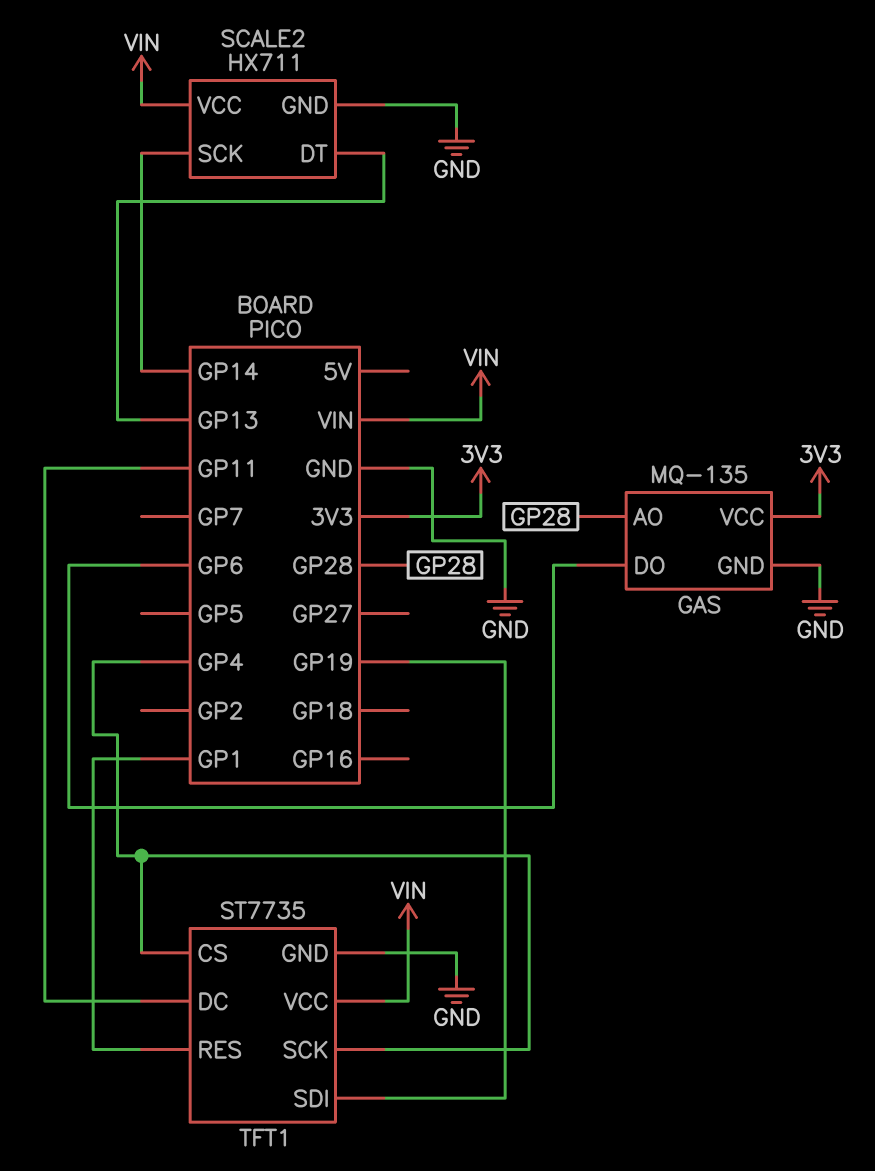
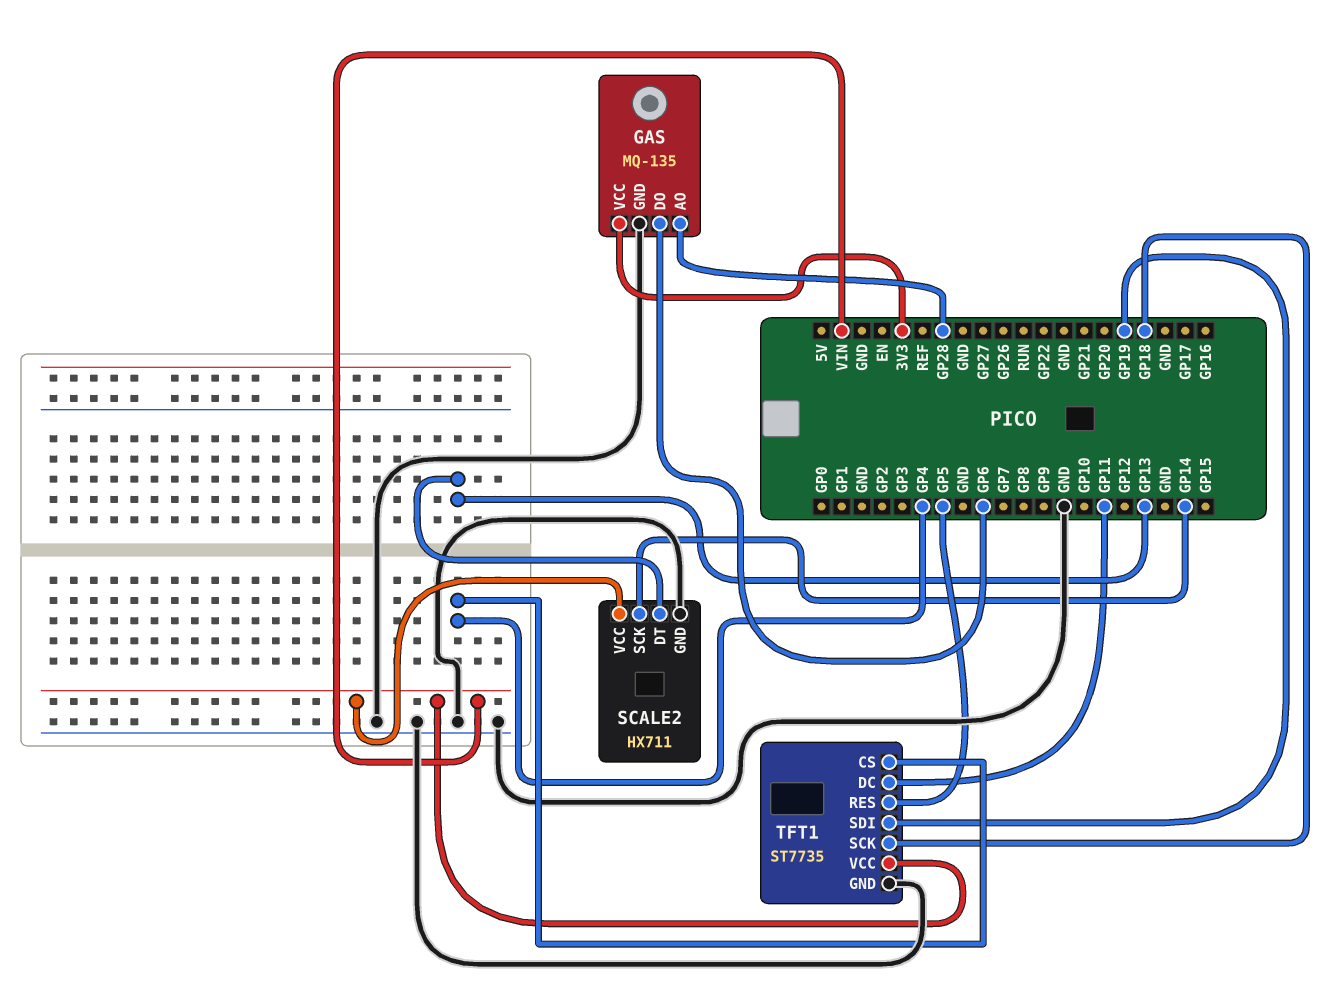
TFT1 pin RES: GP1 -> GP5
TFT1 pin SCK: GP4 -> GP18

